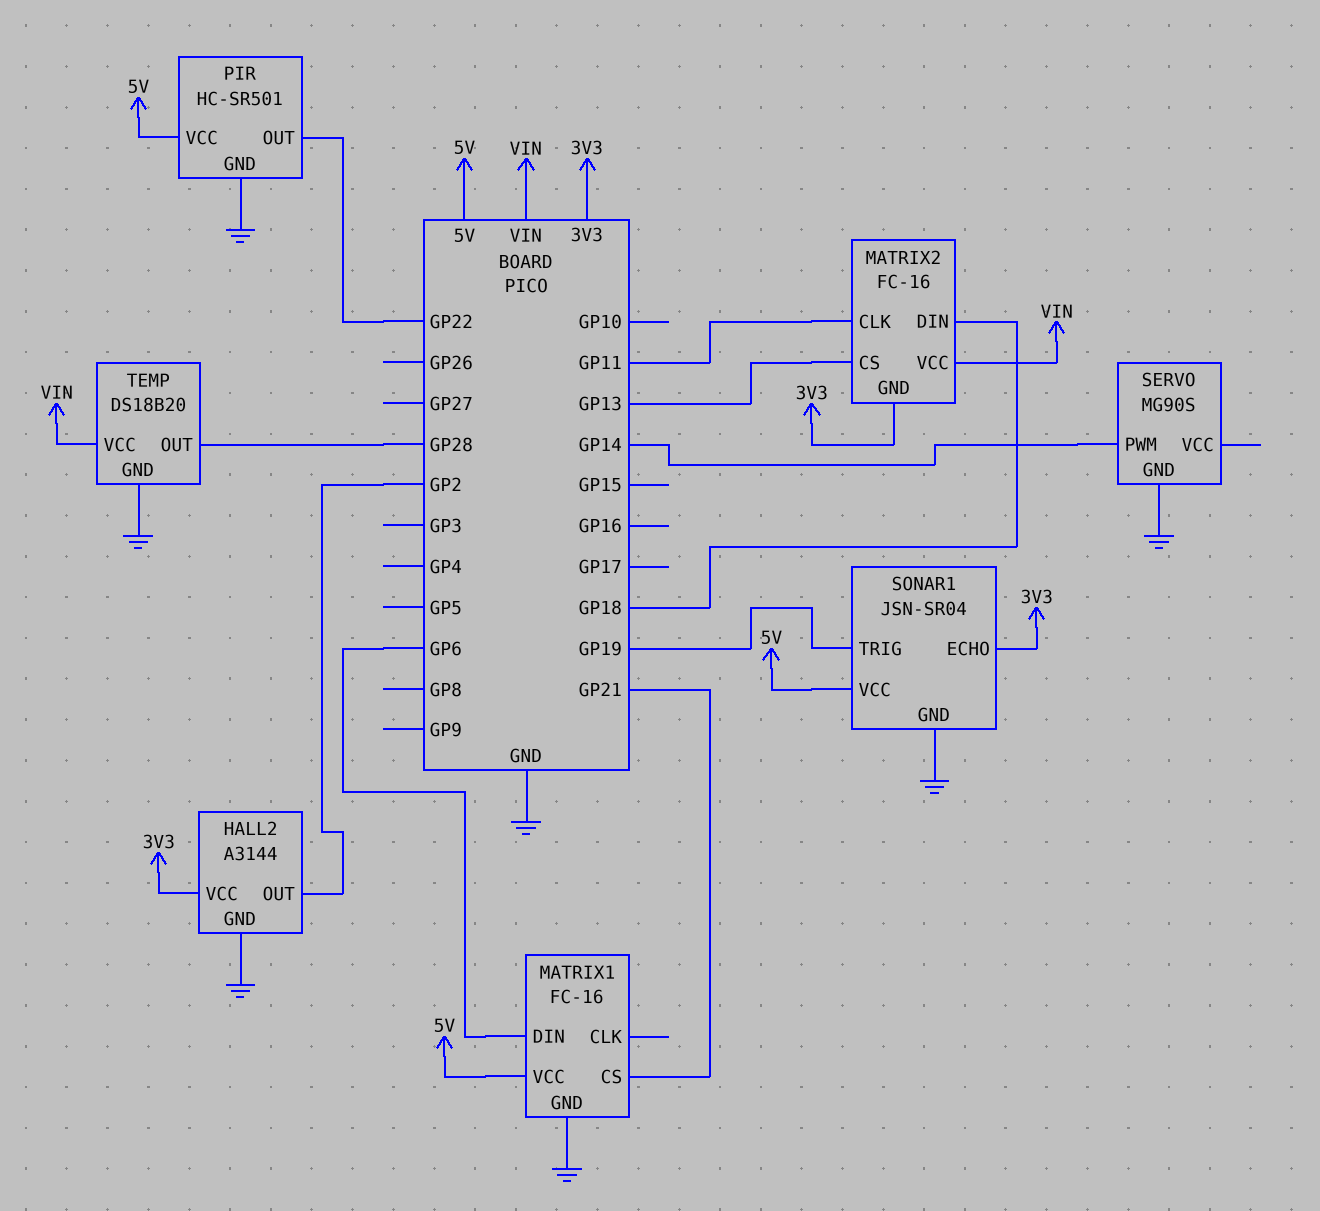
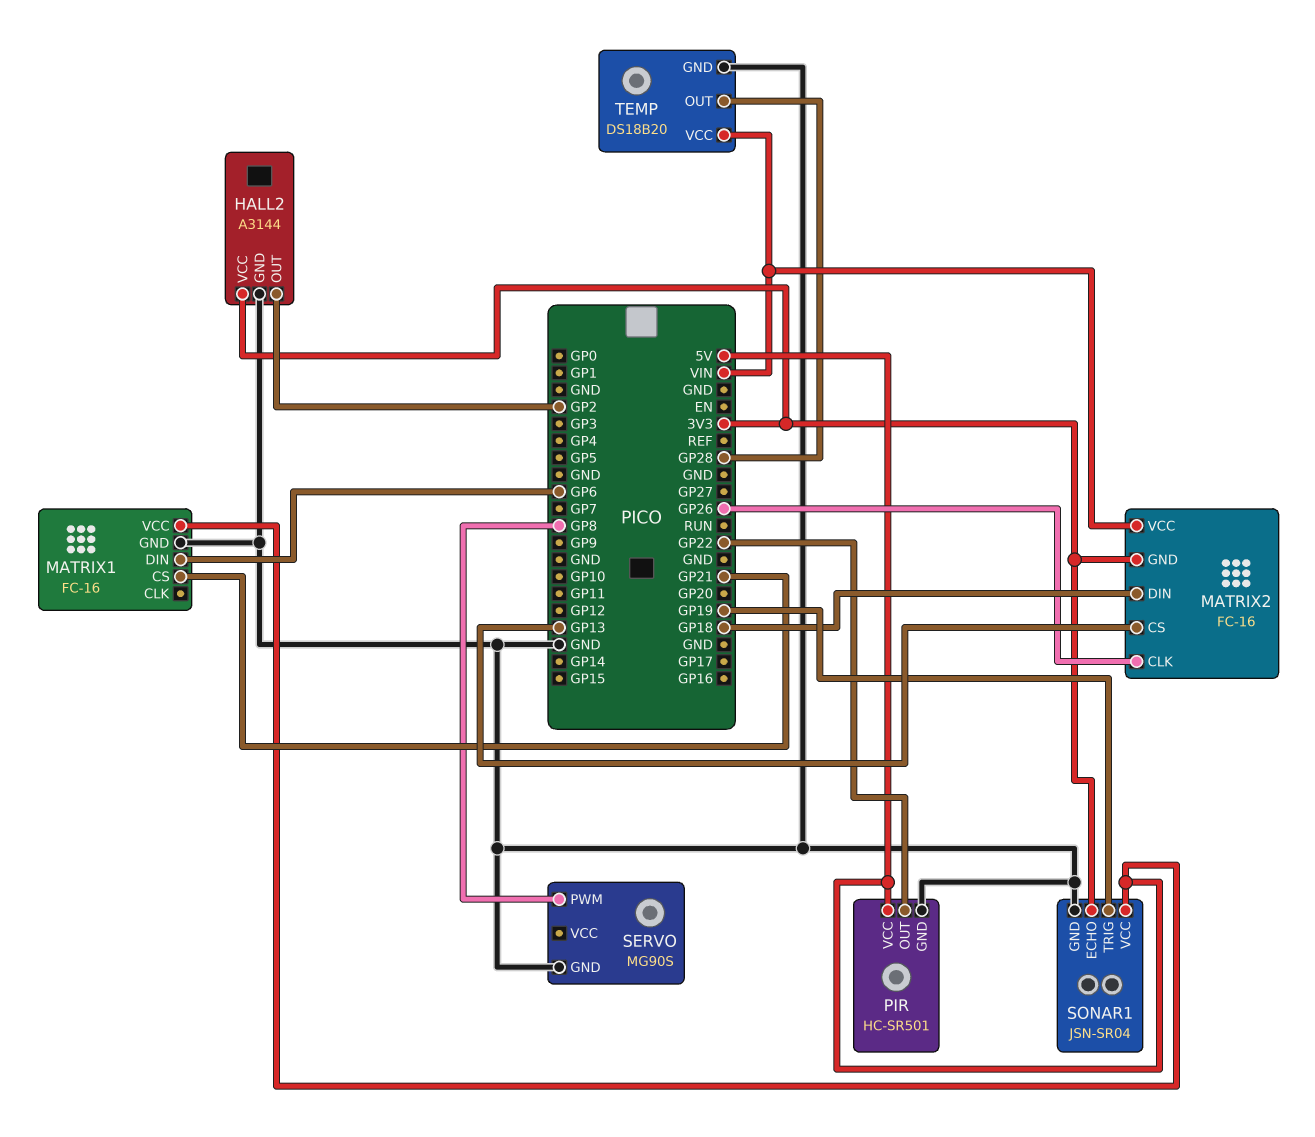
MATRIX2 pin CLK: GP11 -> GP26
SERVO pin PWM: GP14 -> GP8

